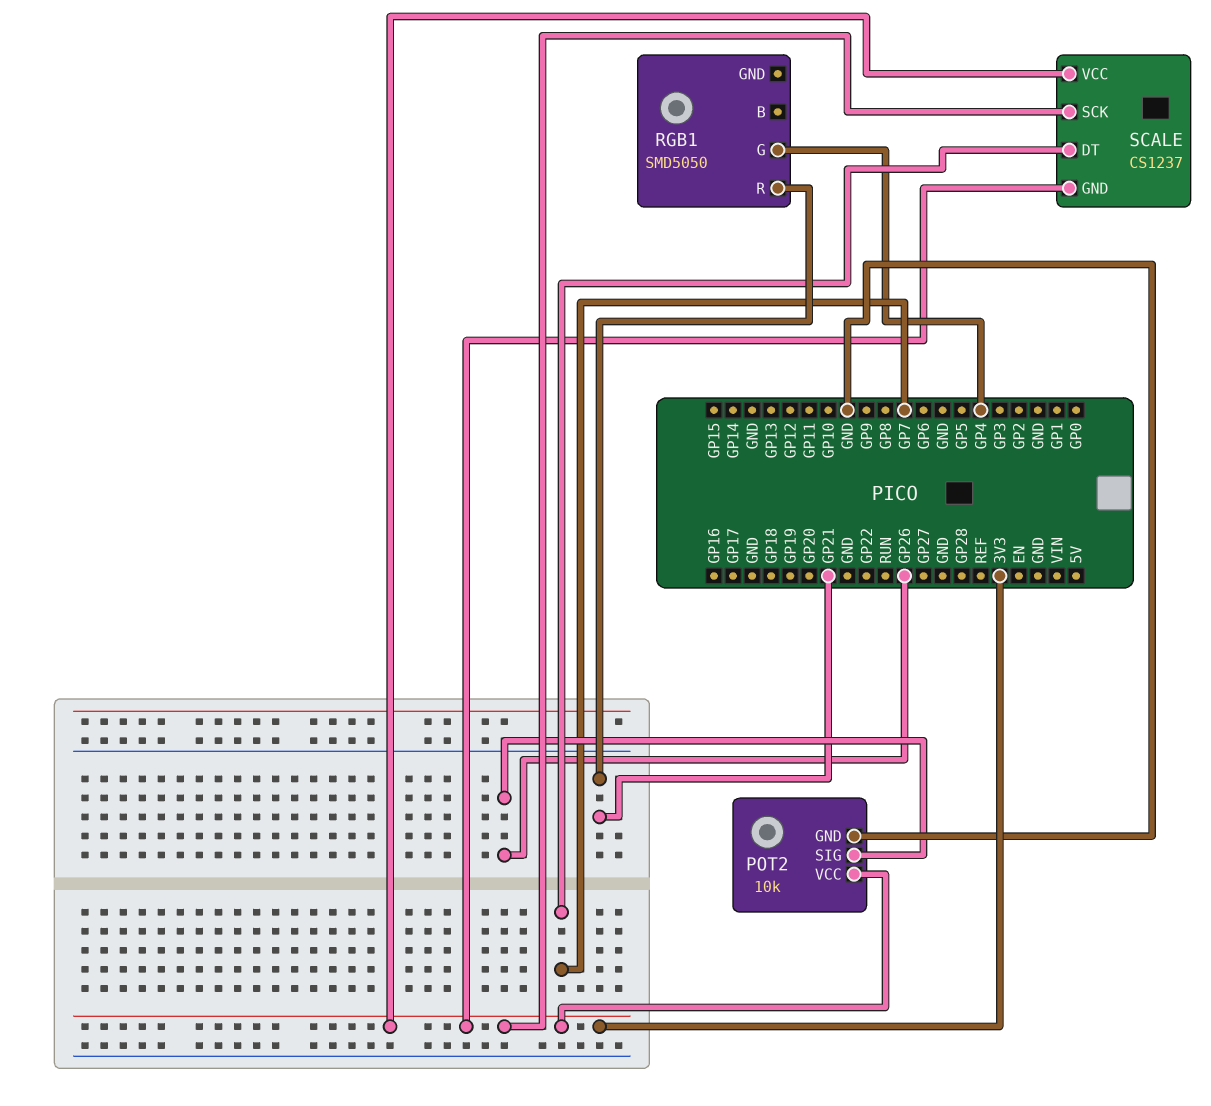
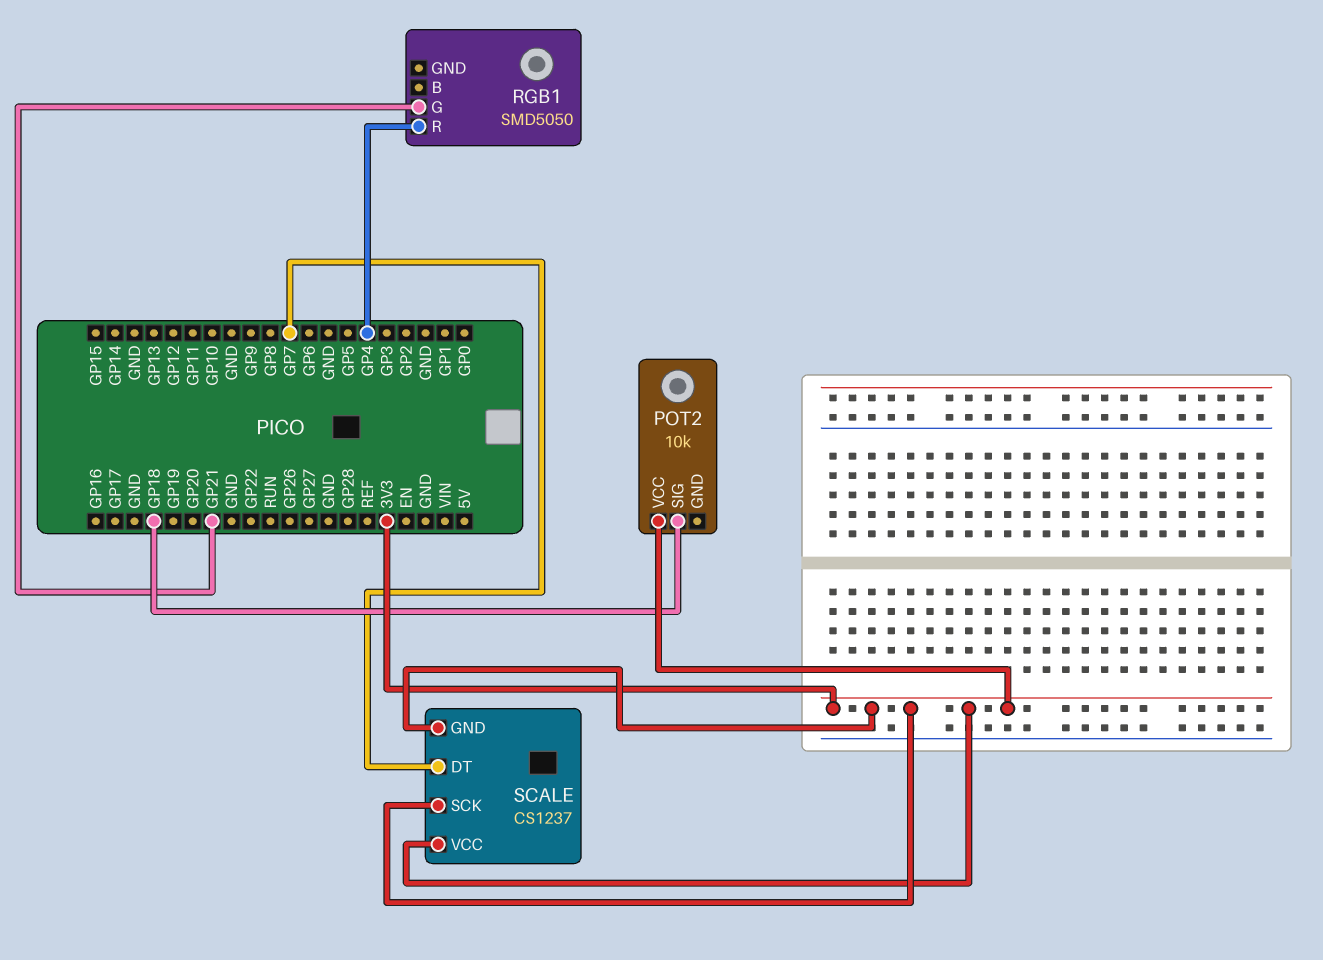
POT2 pin GND: GND -> none
POT2 pin SIG: GP26 -> GP18
RGB1 pin G: GP4 -> GP21
RGB1 pin R: GP21 -> GP4

